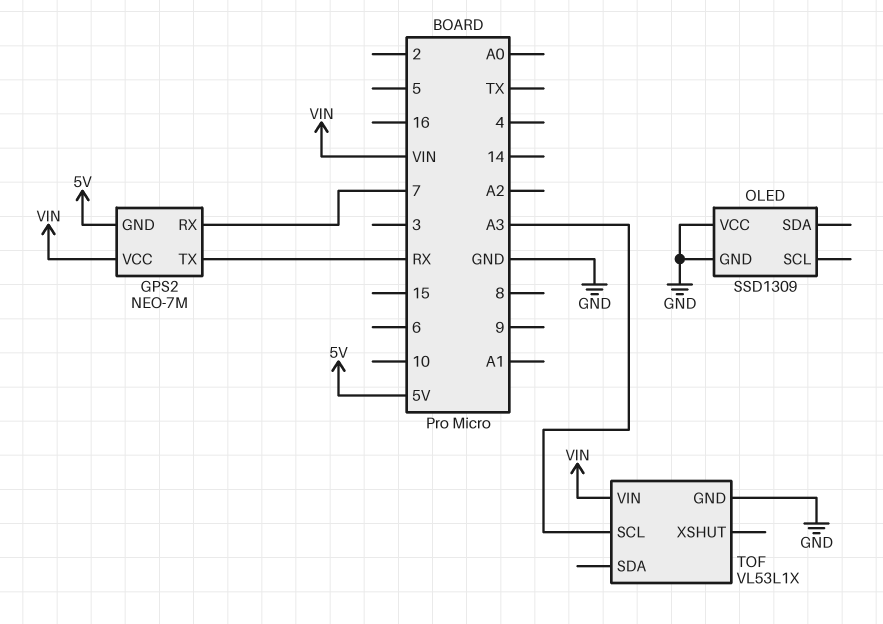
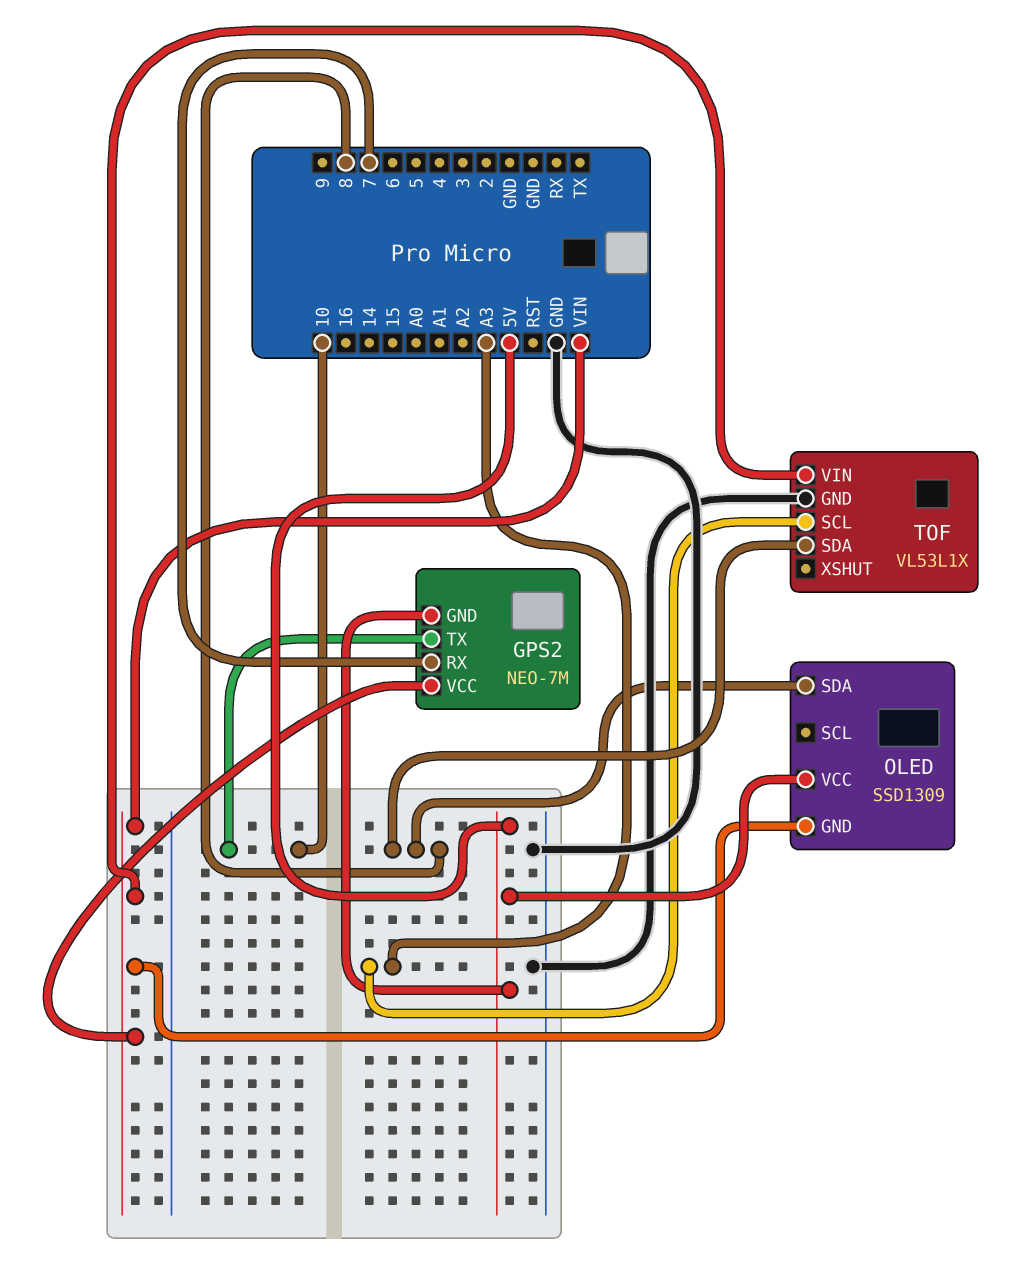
GPS2 pin TX: RX -> 10
OLED pin GND: GND -> VIN
OLED pin SDA: none -> 8
OLED pin VCC: GND -> 5V
TOF pin SDA: none -> 8

